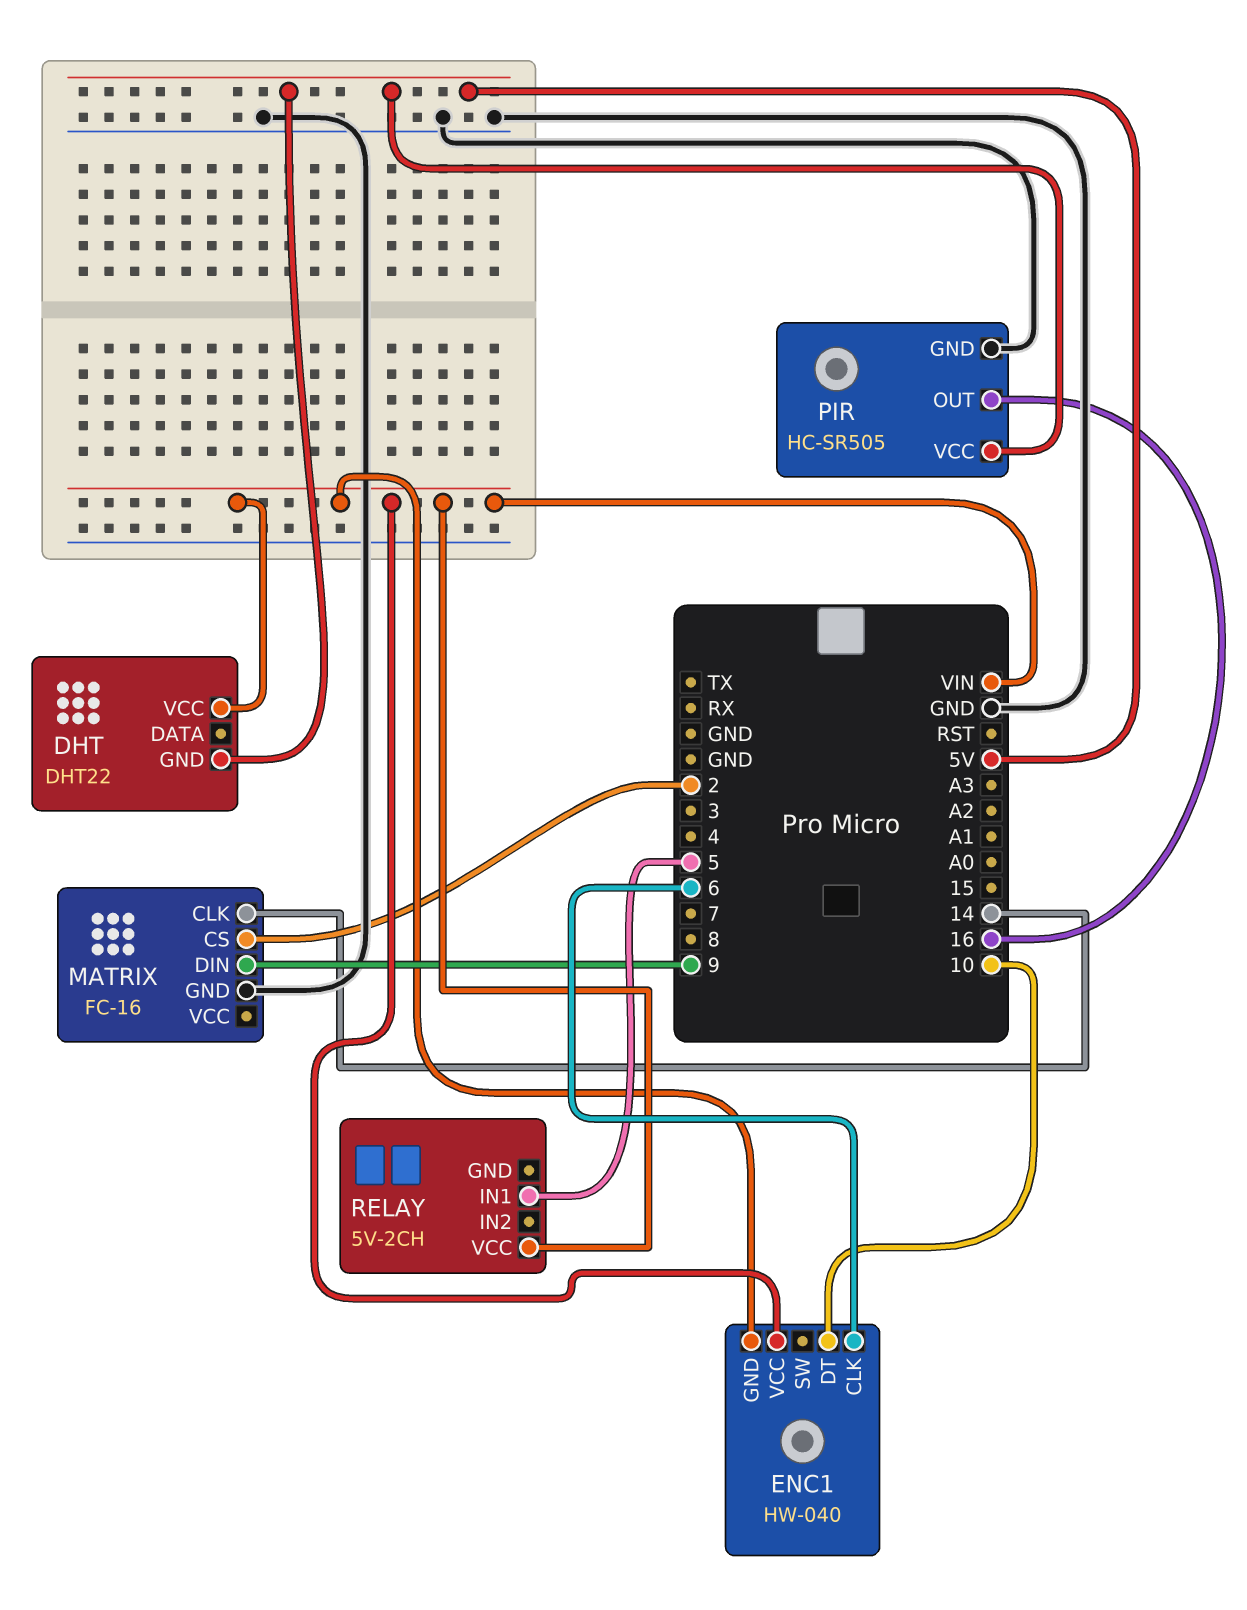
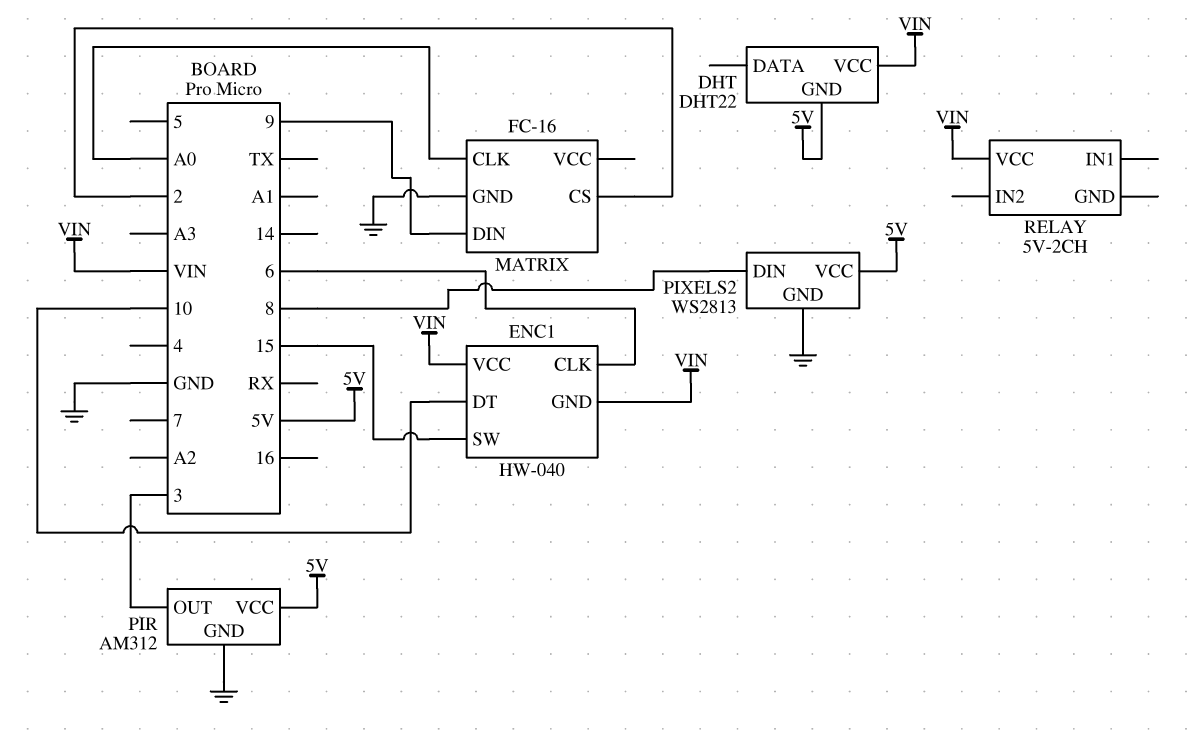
ENC1 pin SW: none -> 15
MATRIX pin CLK: 14 -> A0
PIR: HC-SR505 -> AM312
PIR pin OUT: 16 -> 3
PIXELS2: none -> WS2813
PIXELS2 pin DIN: none -> 8
PIXELS2 pin GND: none -> GND
PIXELS2 pin VCC: none -> 5V
RELAY pin IN1: 5 -> none

